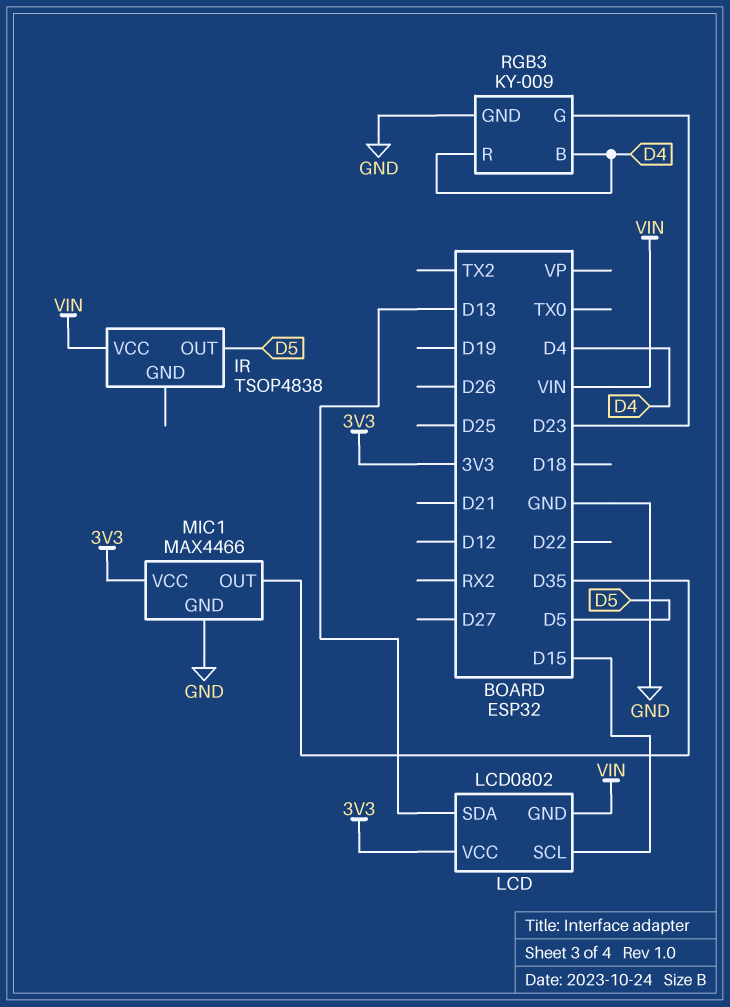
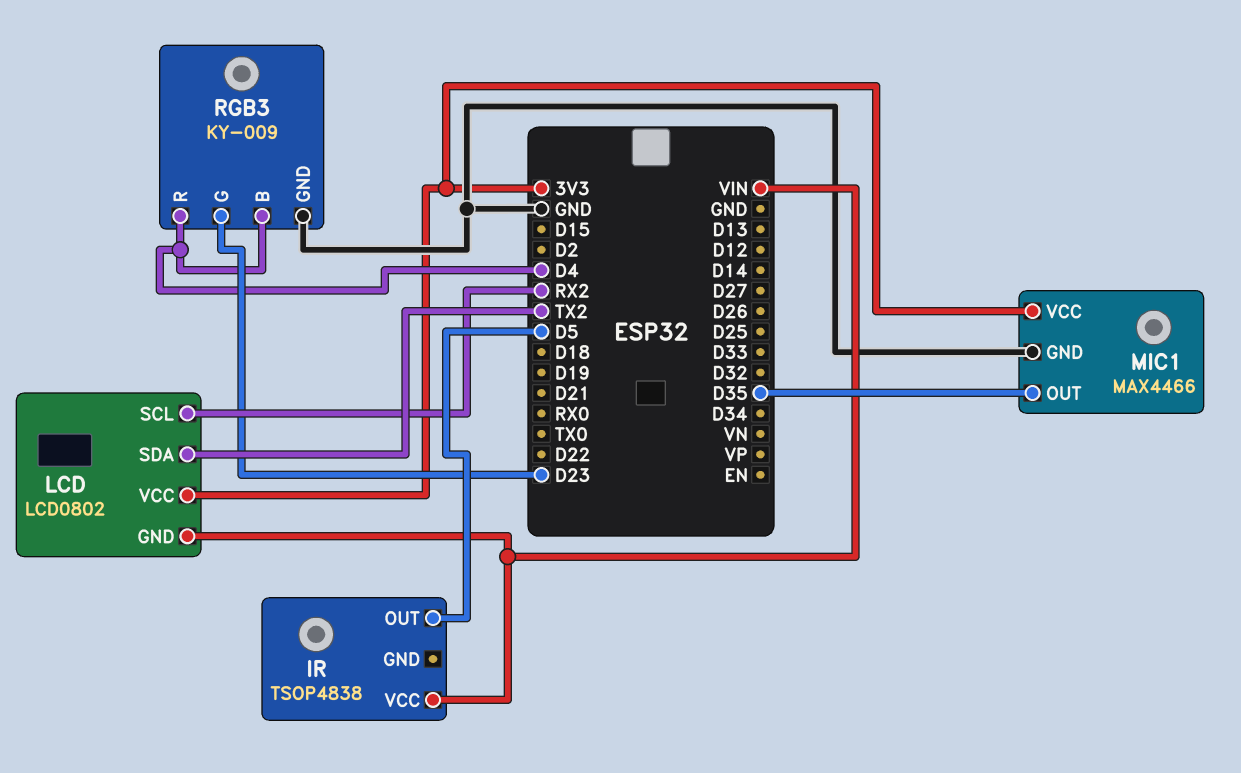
LCD pin SCL: D15 -> RX2
LCD pin SDA: D13 -> TX2

